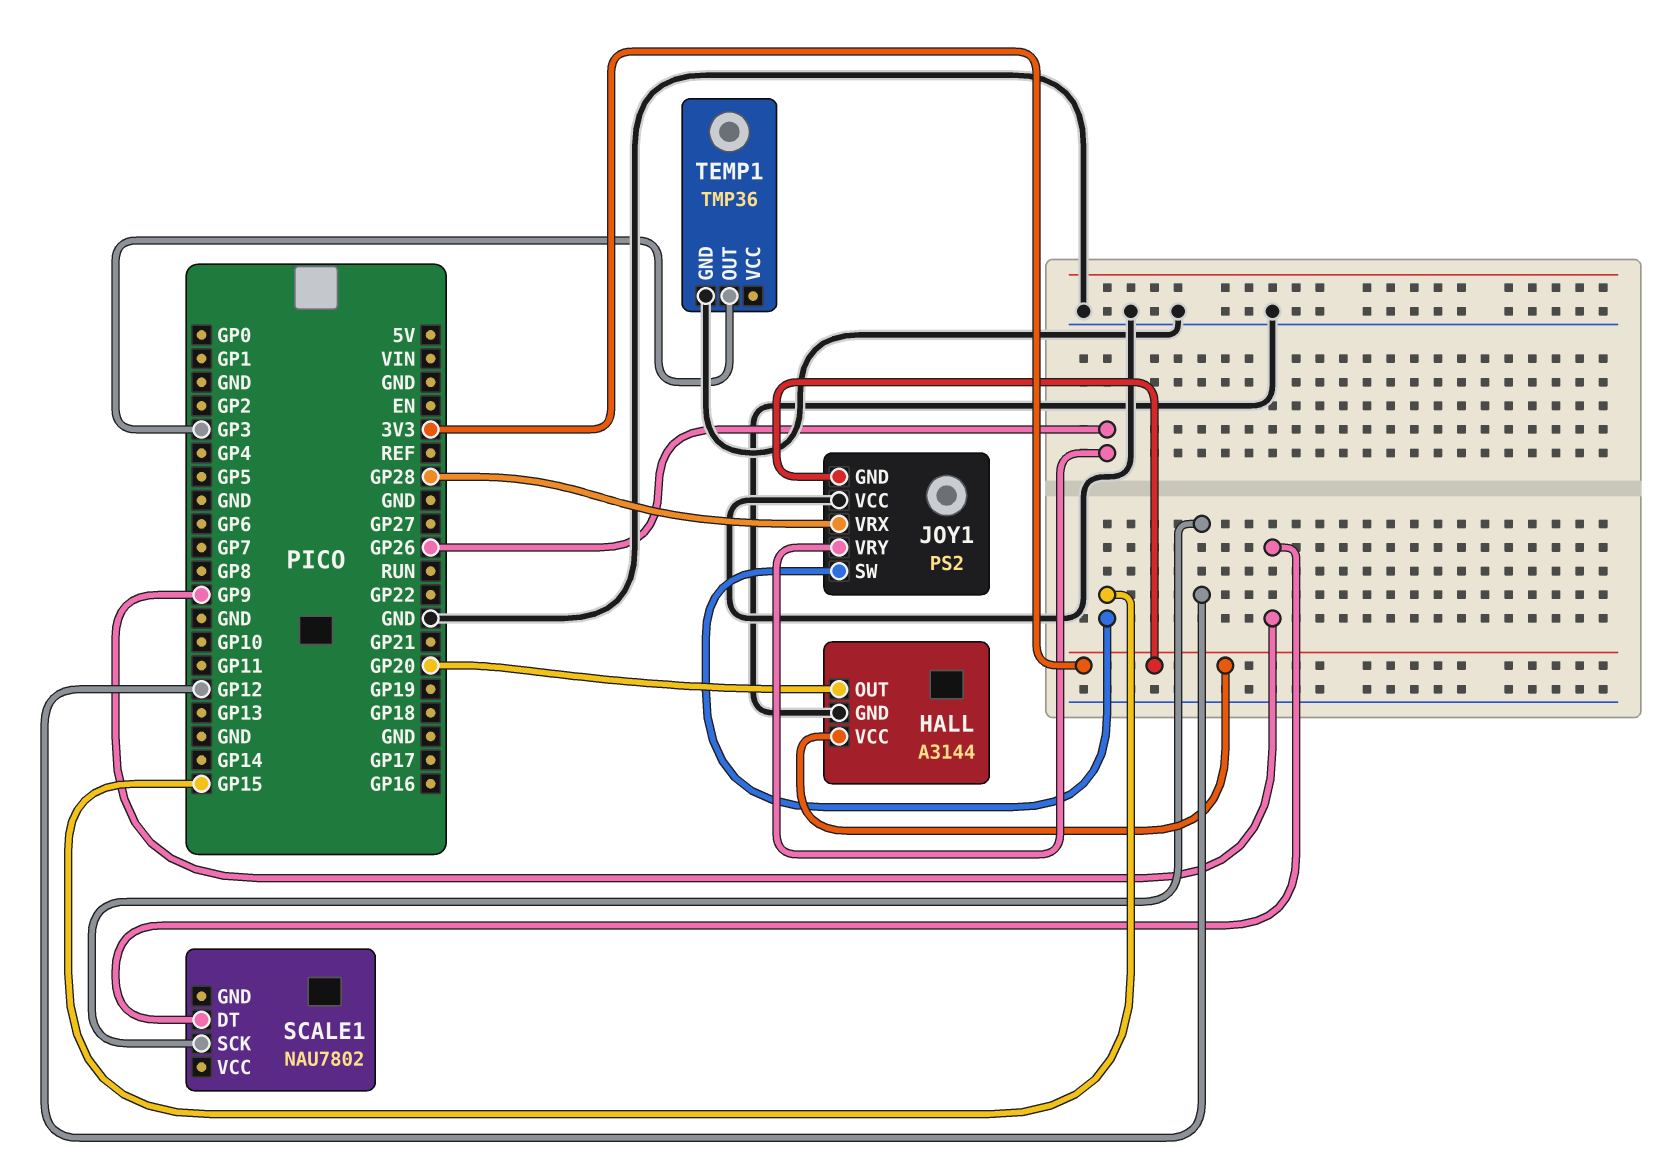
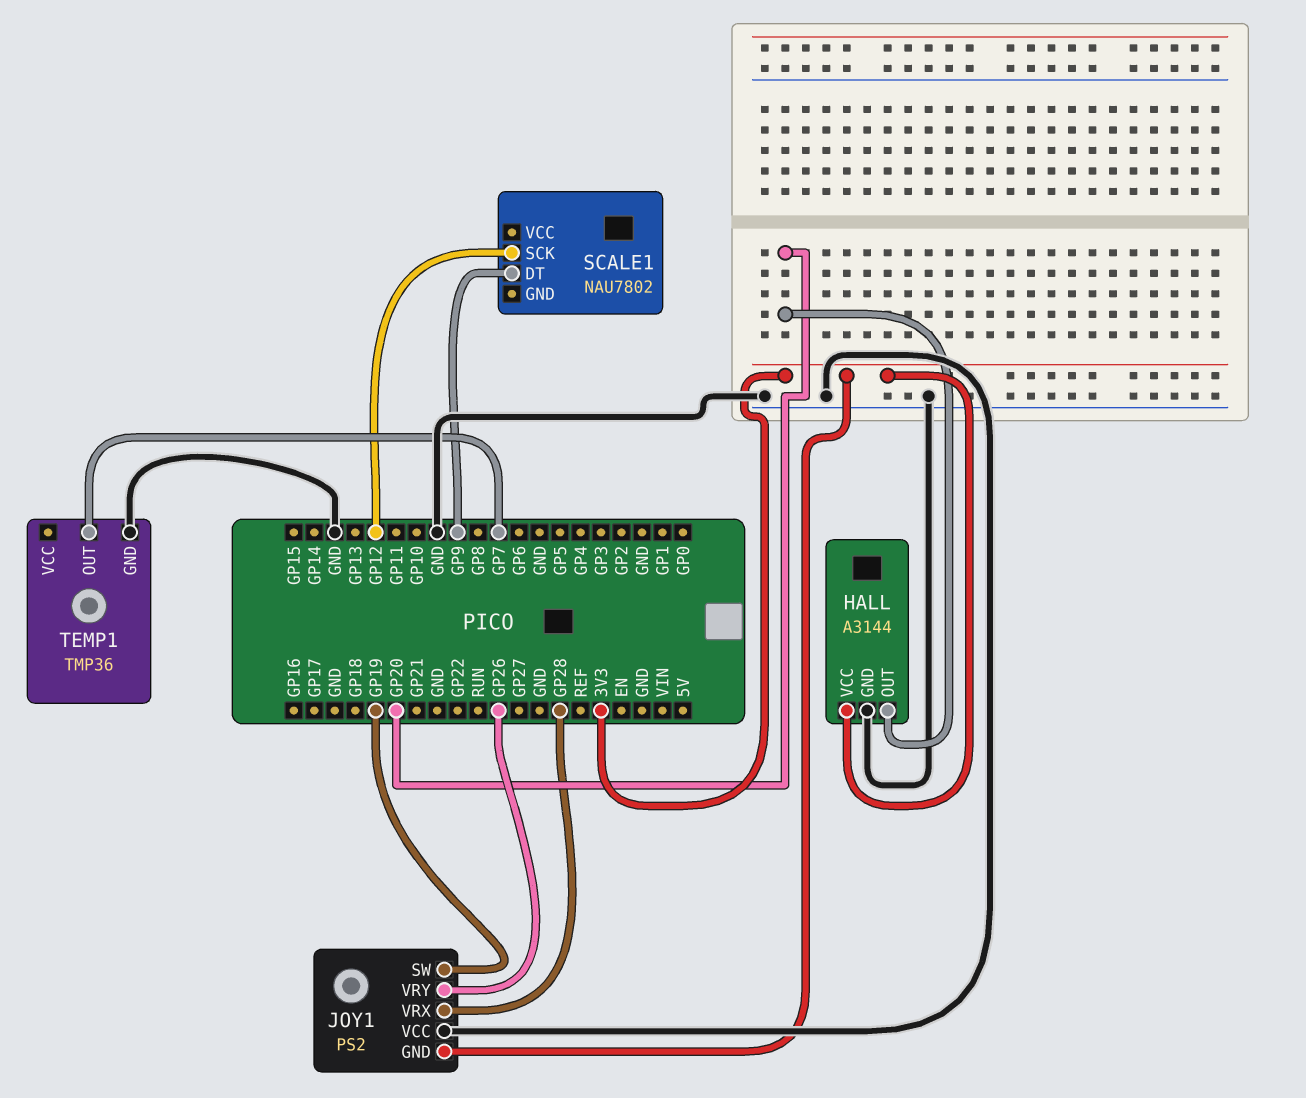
JOY1 pin SW: GP15 -> GP19
TEMP1 pin OUT: GP3 -> GP7

